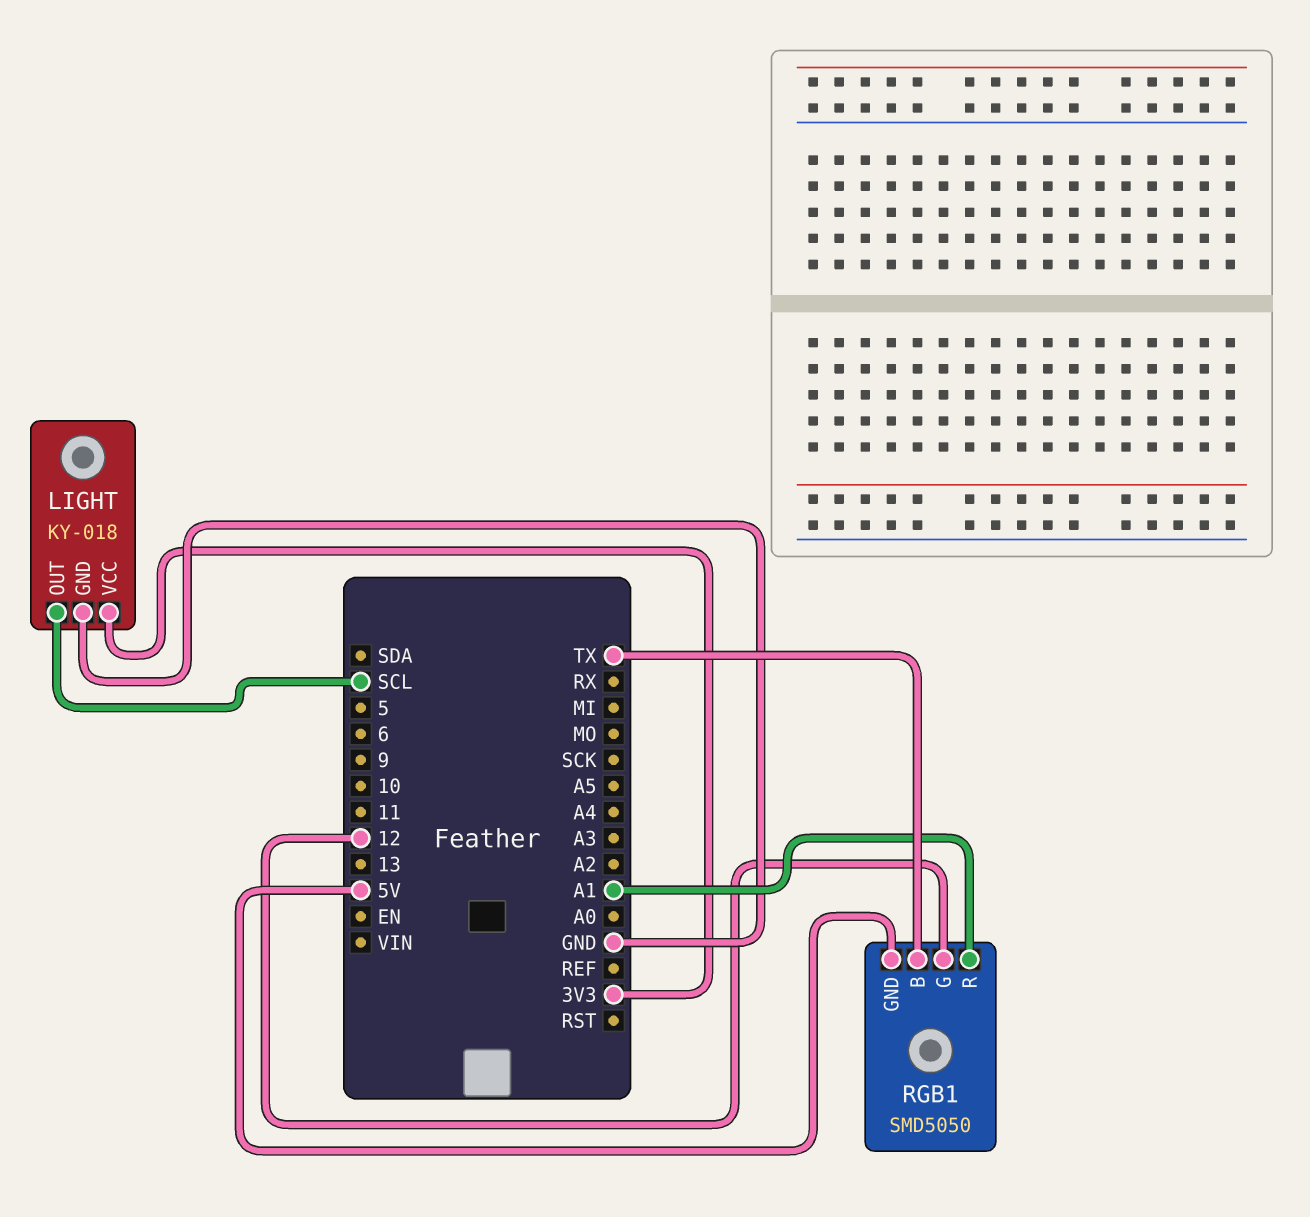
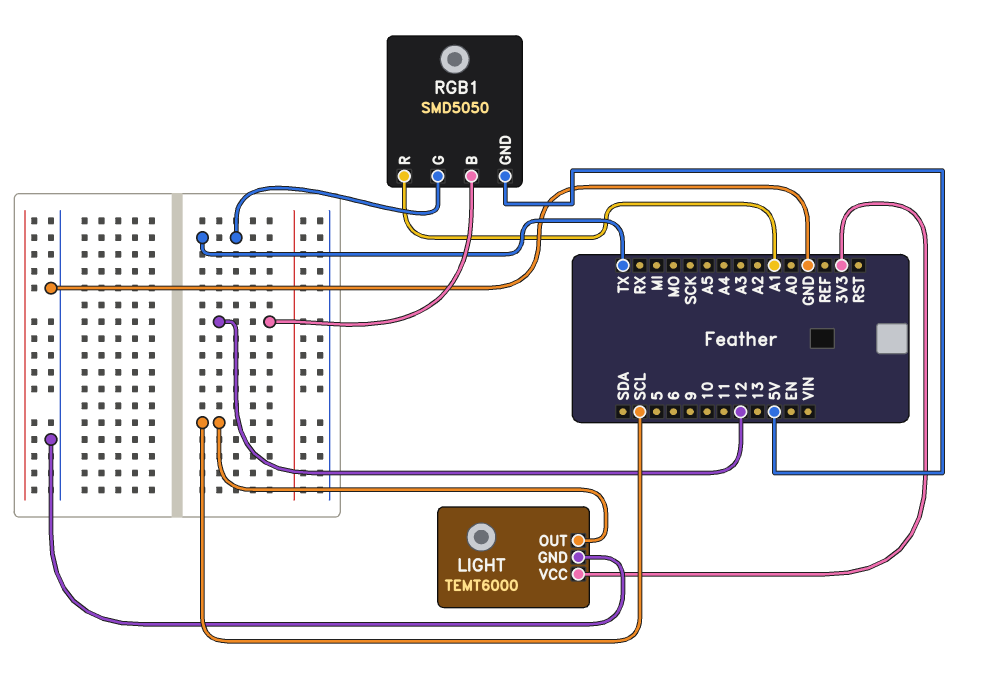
LIGHT: KY-018 -> TEMT6000
RGB1 pin B: TX -> 12
RGB1 pin G: 12 -> TX

